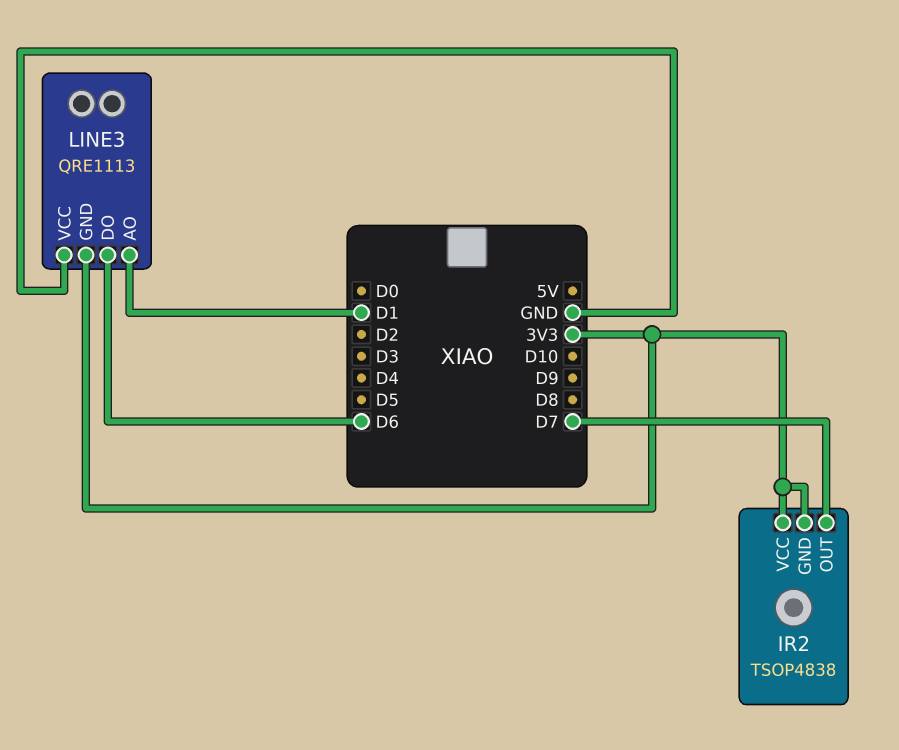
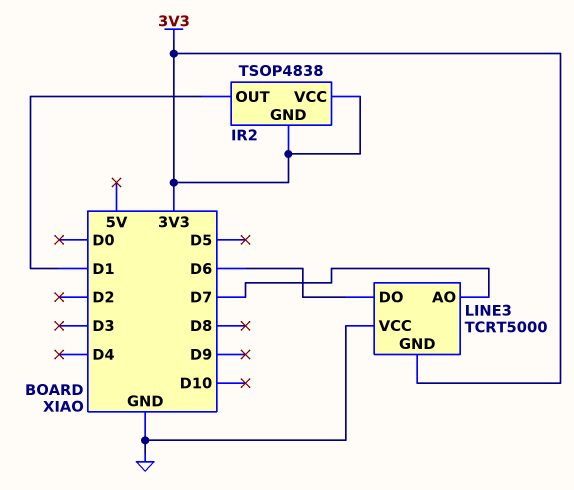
IR2 pin OUT: D7 -> D1
LINE3: QRE1113 -> TCRT5000
LINE3 pin AO: D1 -> D7

